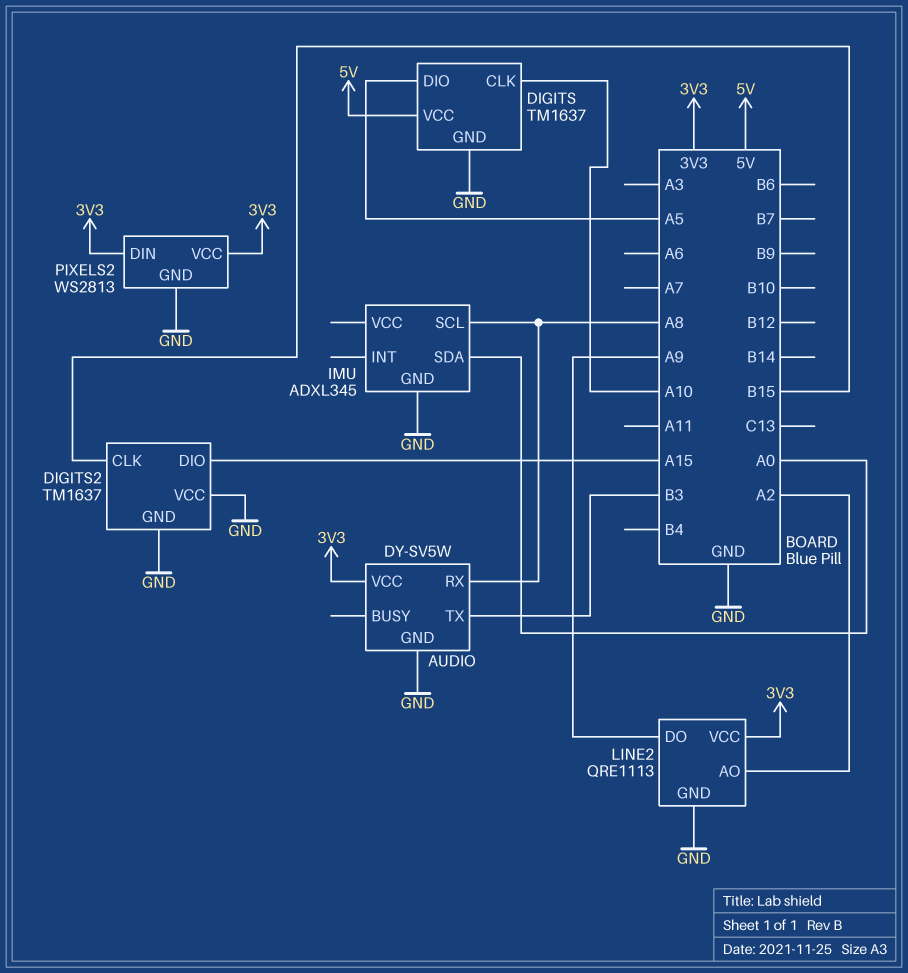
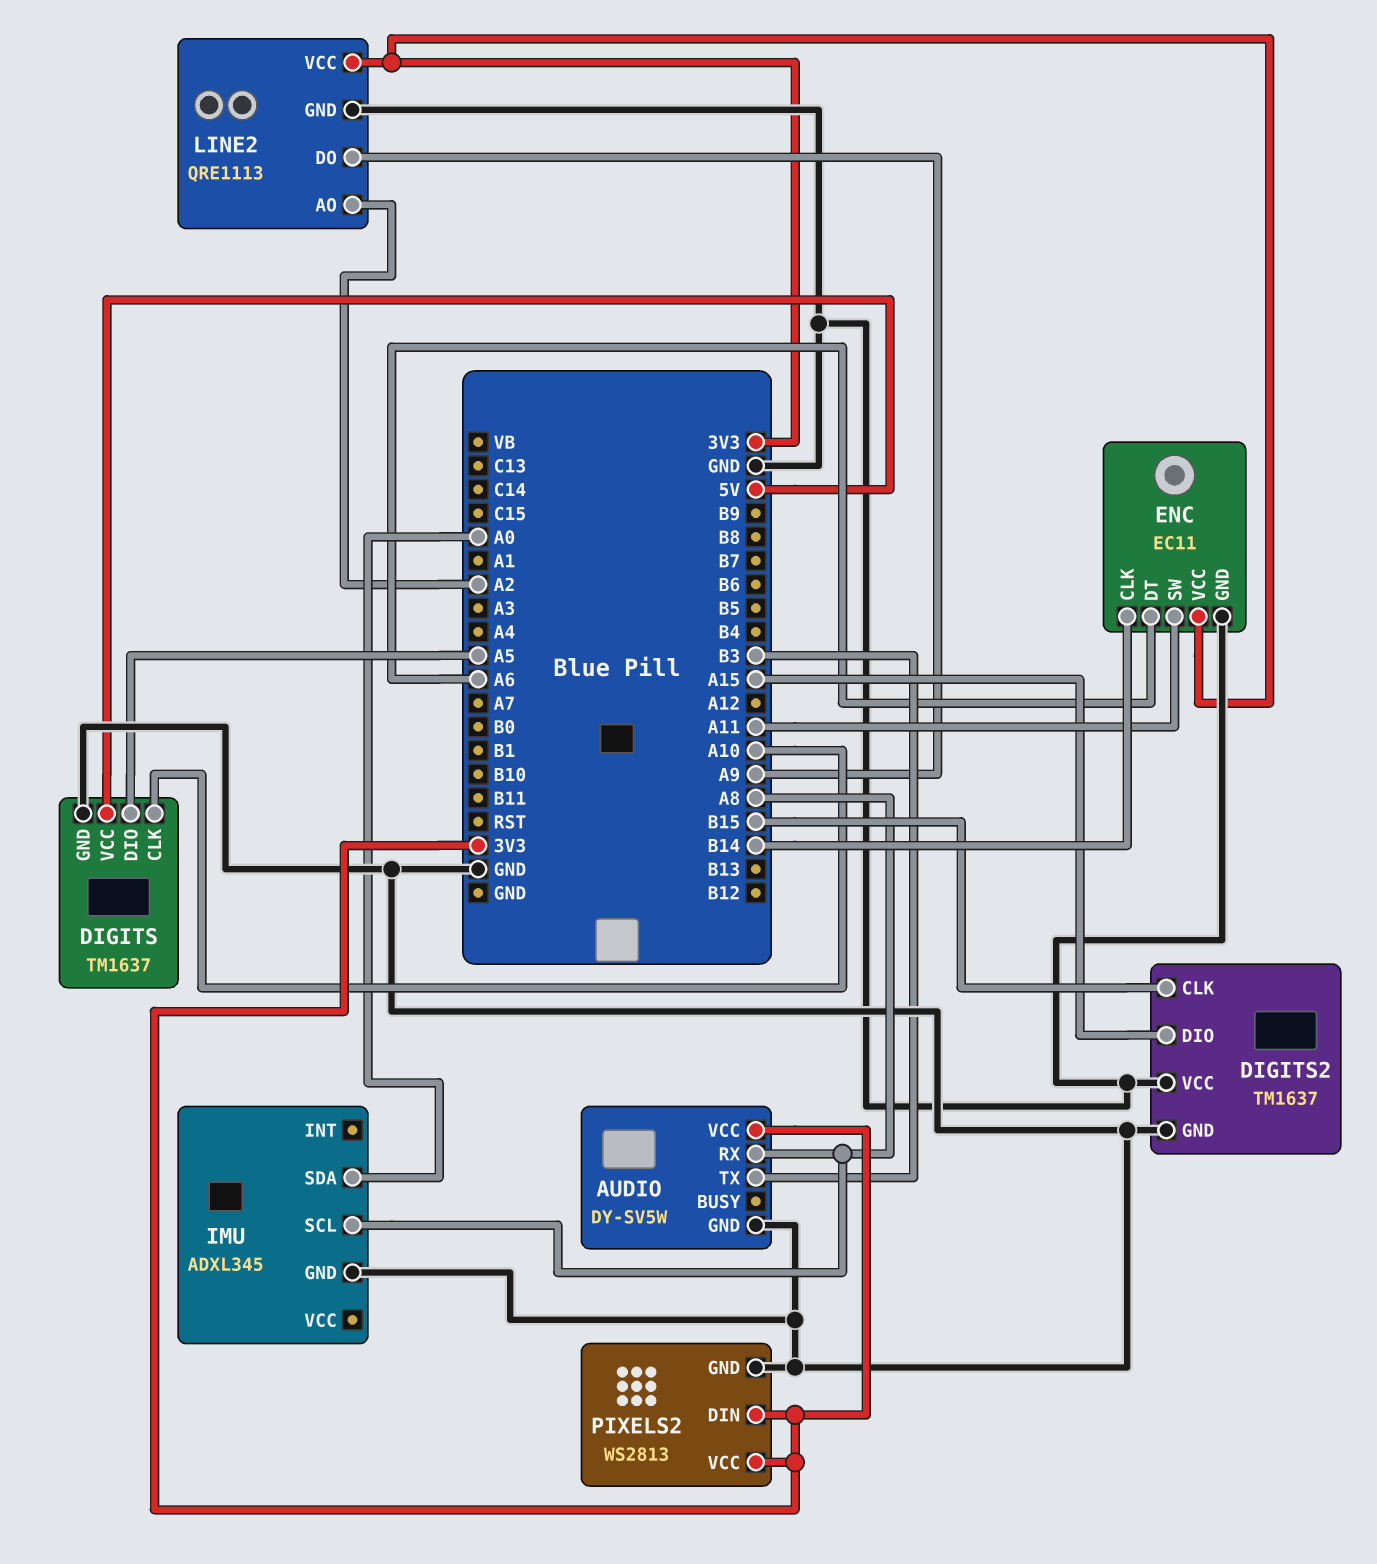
ENC: none -> EC11
ENC pin CLK: none -> B14
ENC pin DT: none -> A6
ENC pin GND: none -> GND
ENC pin SW: none -> A11
ENC pin VCC: none -> 3V3

